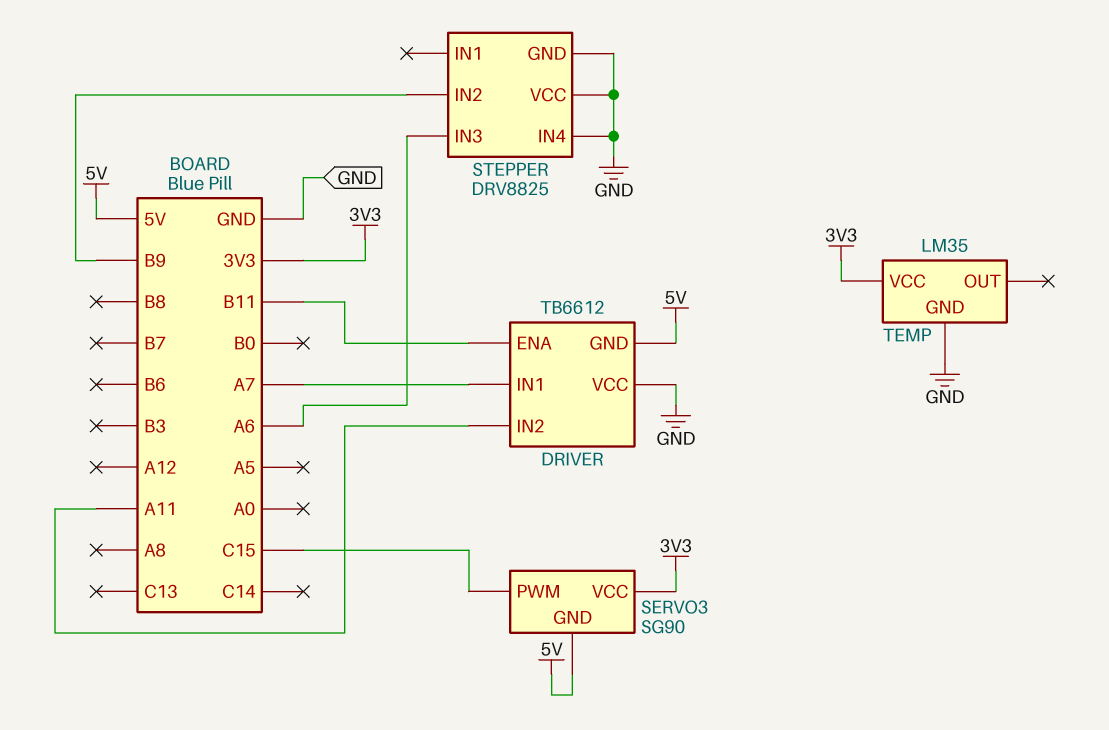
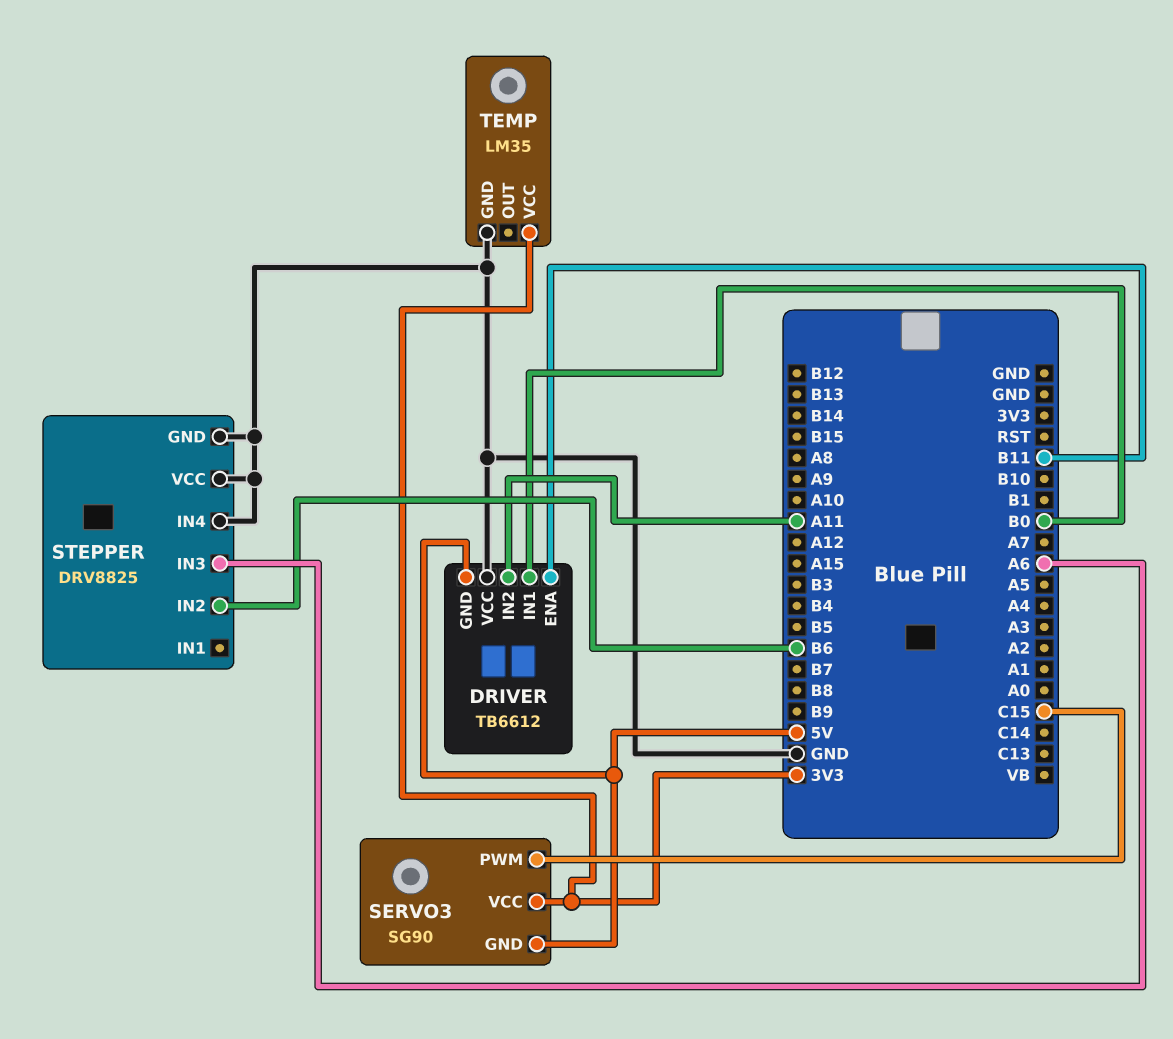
DRIVER pin IN1: A7 -> B0
STEPPER pin IN2: B9 -> B6

